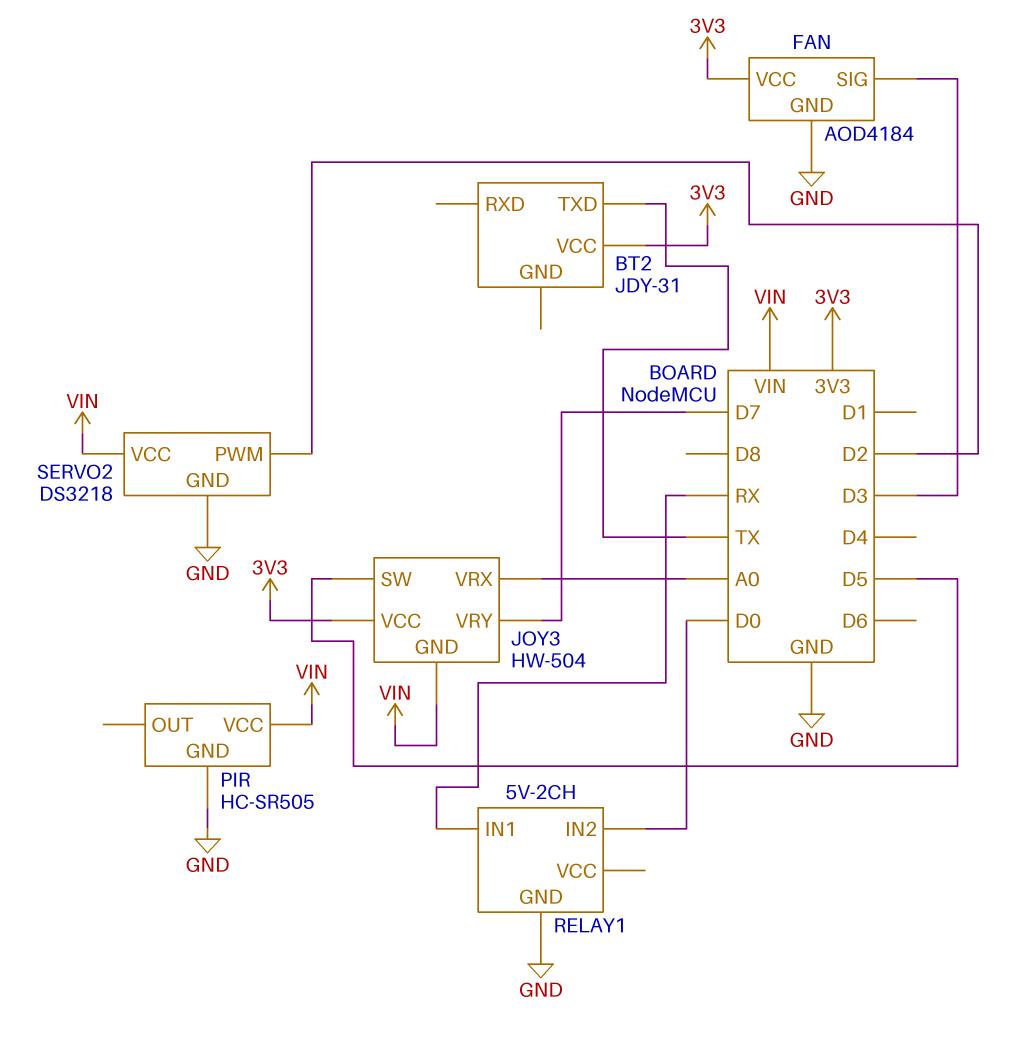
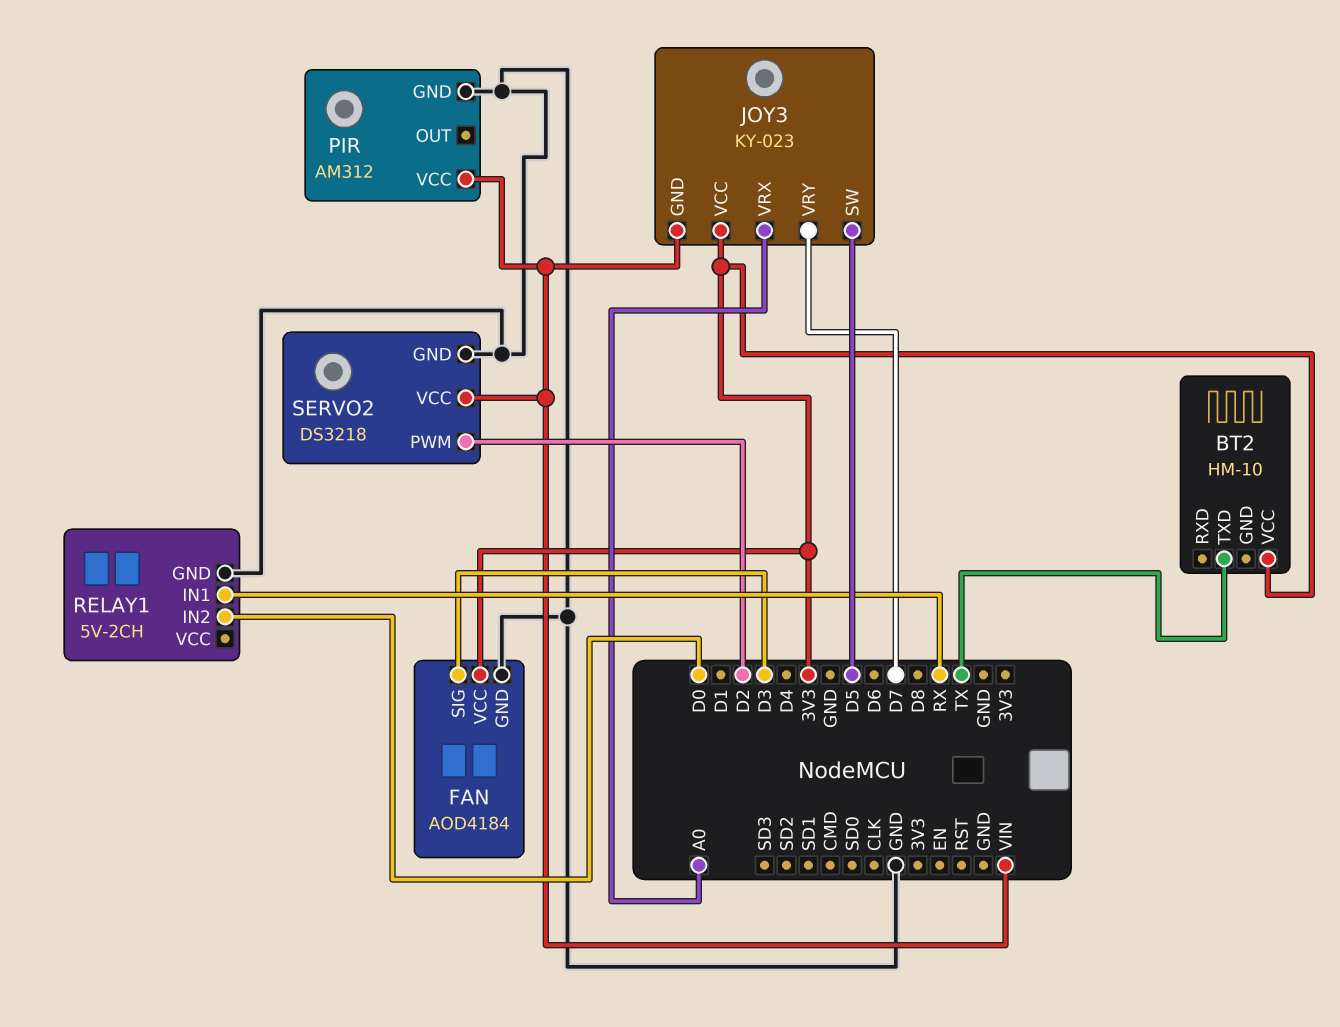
BT2: JDY-31 -> HM-10
JOY3: HW-504 -> KY-023
PIR: HC-SR505 -> AM312

